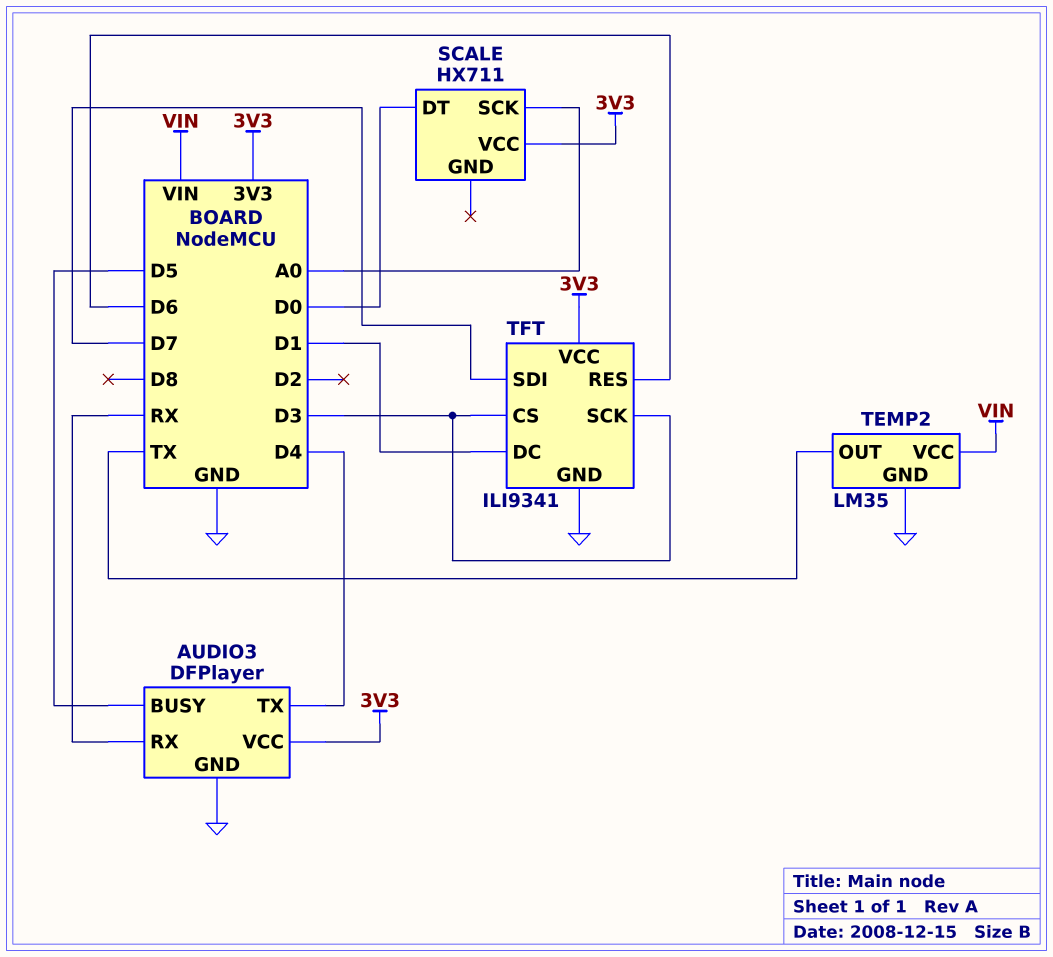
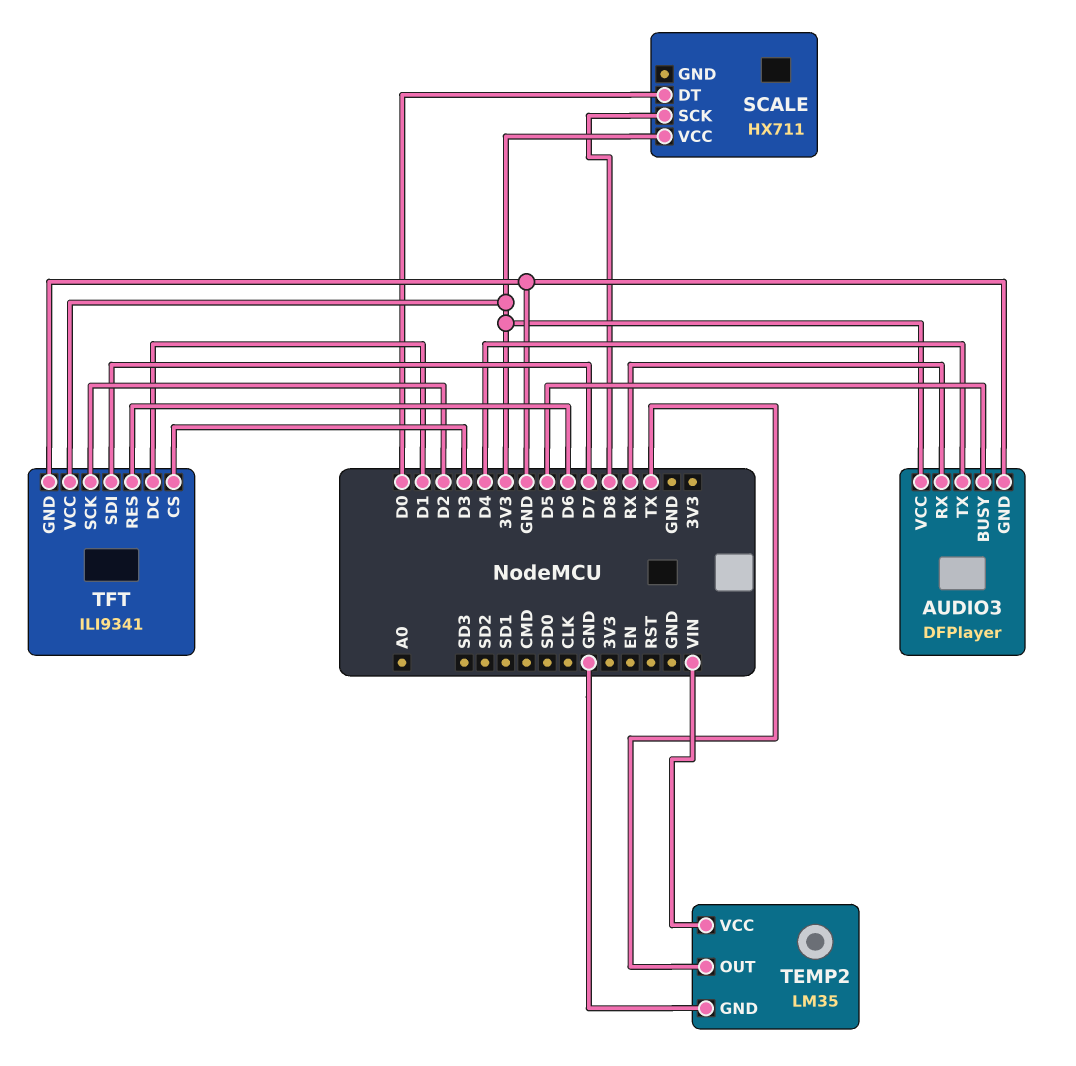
SCALE pin SCK: A0 -> D8
TFT pin SCK: D3 -> D2

